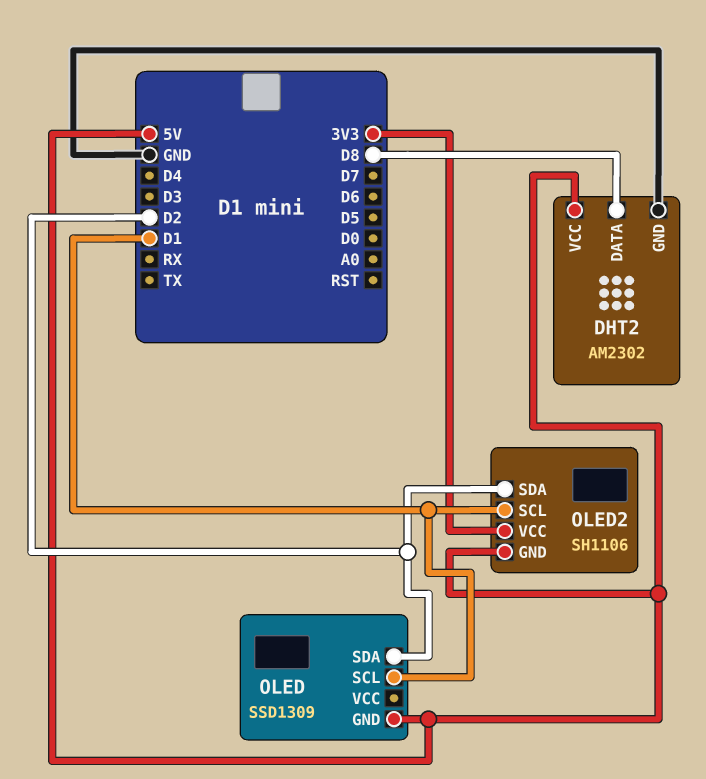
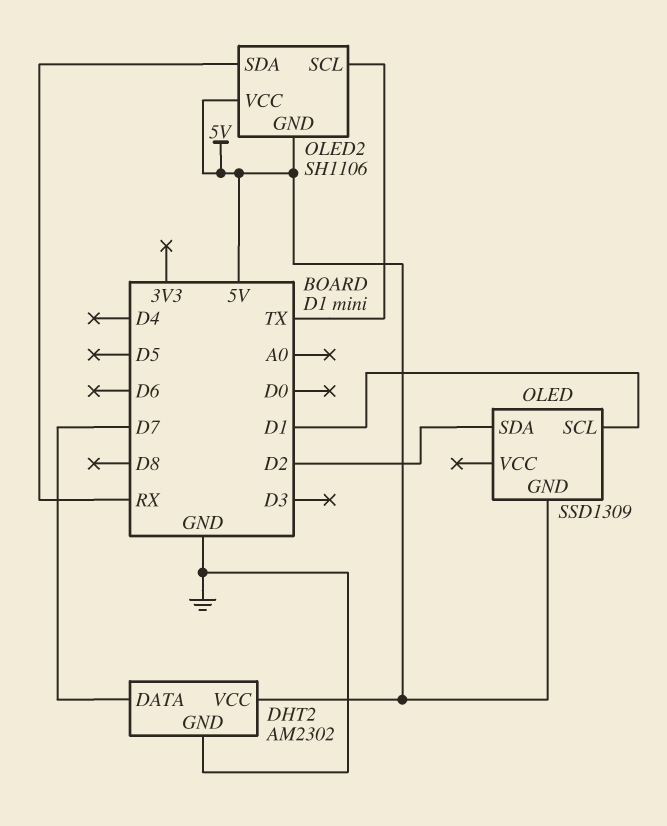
DHT2 pin DATA: D8 -> D7
OLED2 pin SCL: D1 -> TX
OLED2 pin SDA: D2 -> RX
OLED2 pin VCC: 3V3 -> 5V

